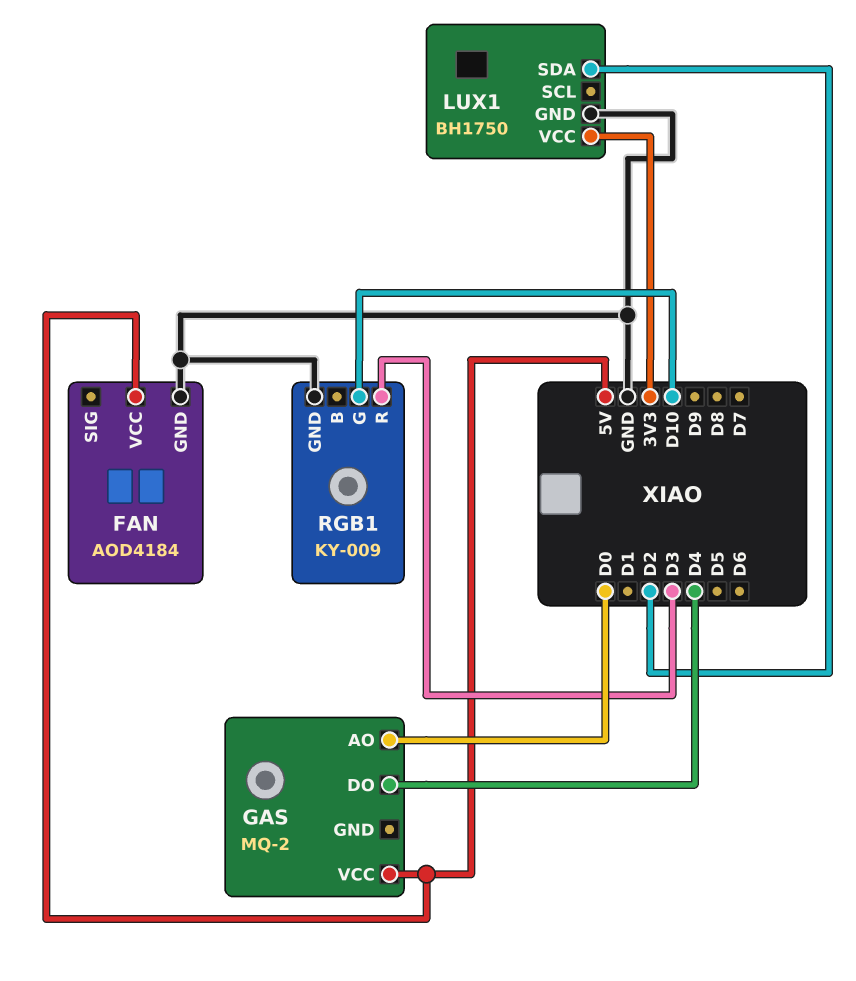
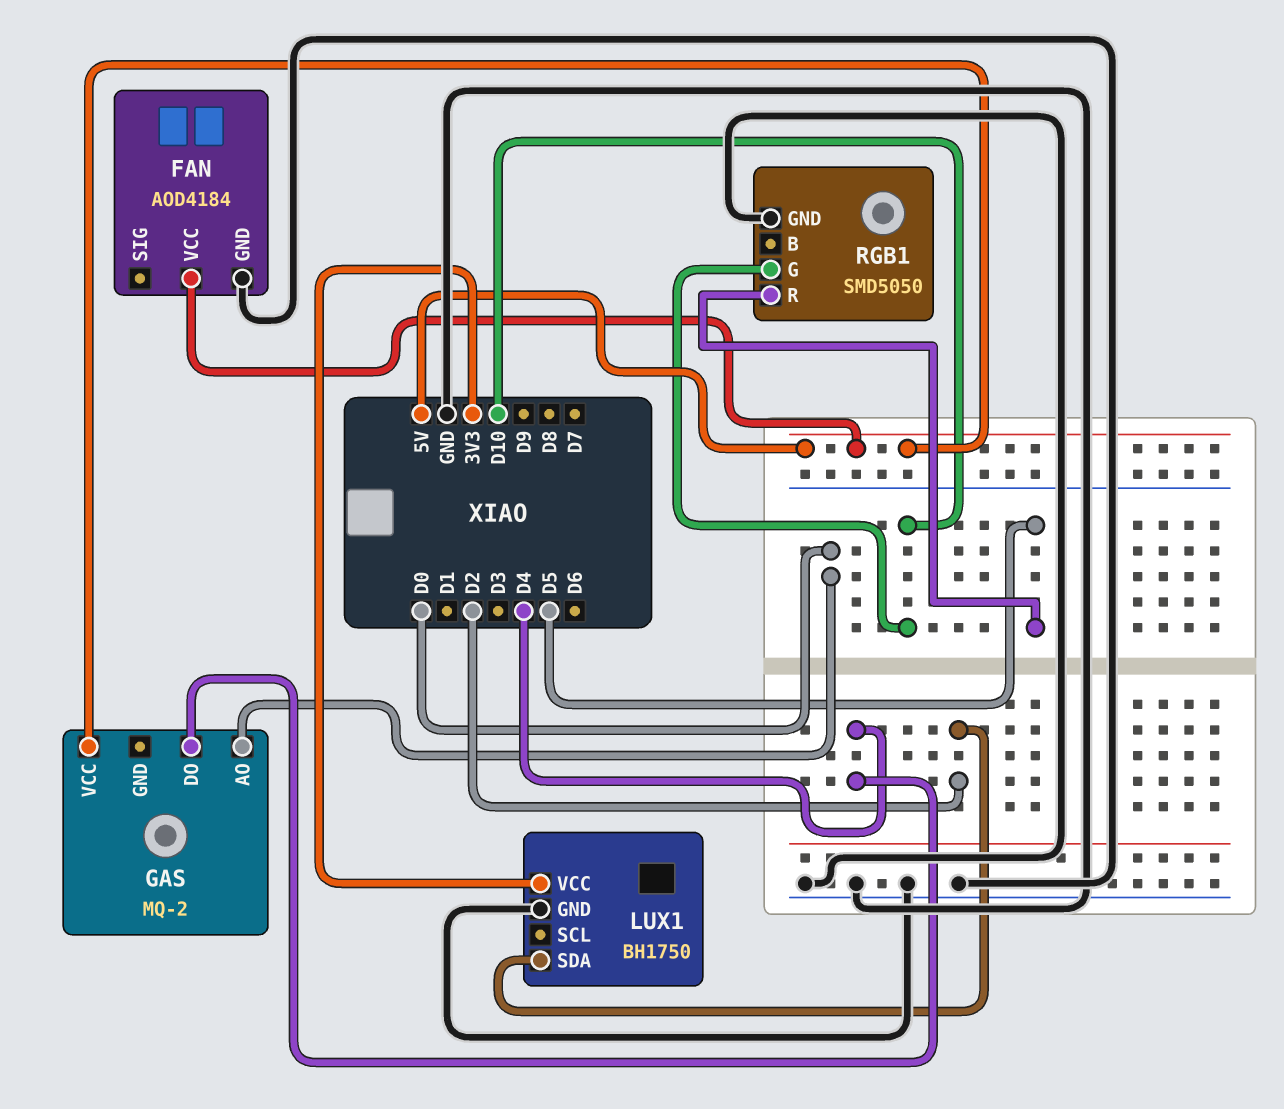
RGB1: KY-009 -> SMD5050
RGB1 pin R: D3 -> D5

